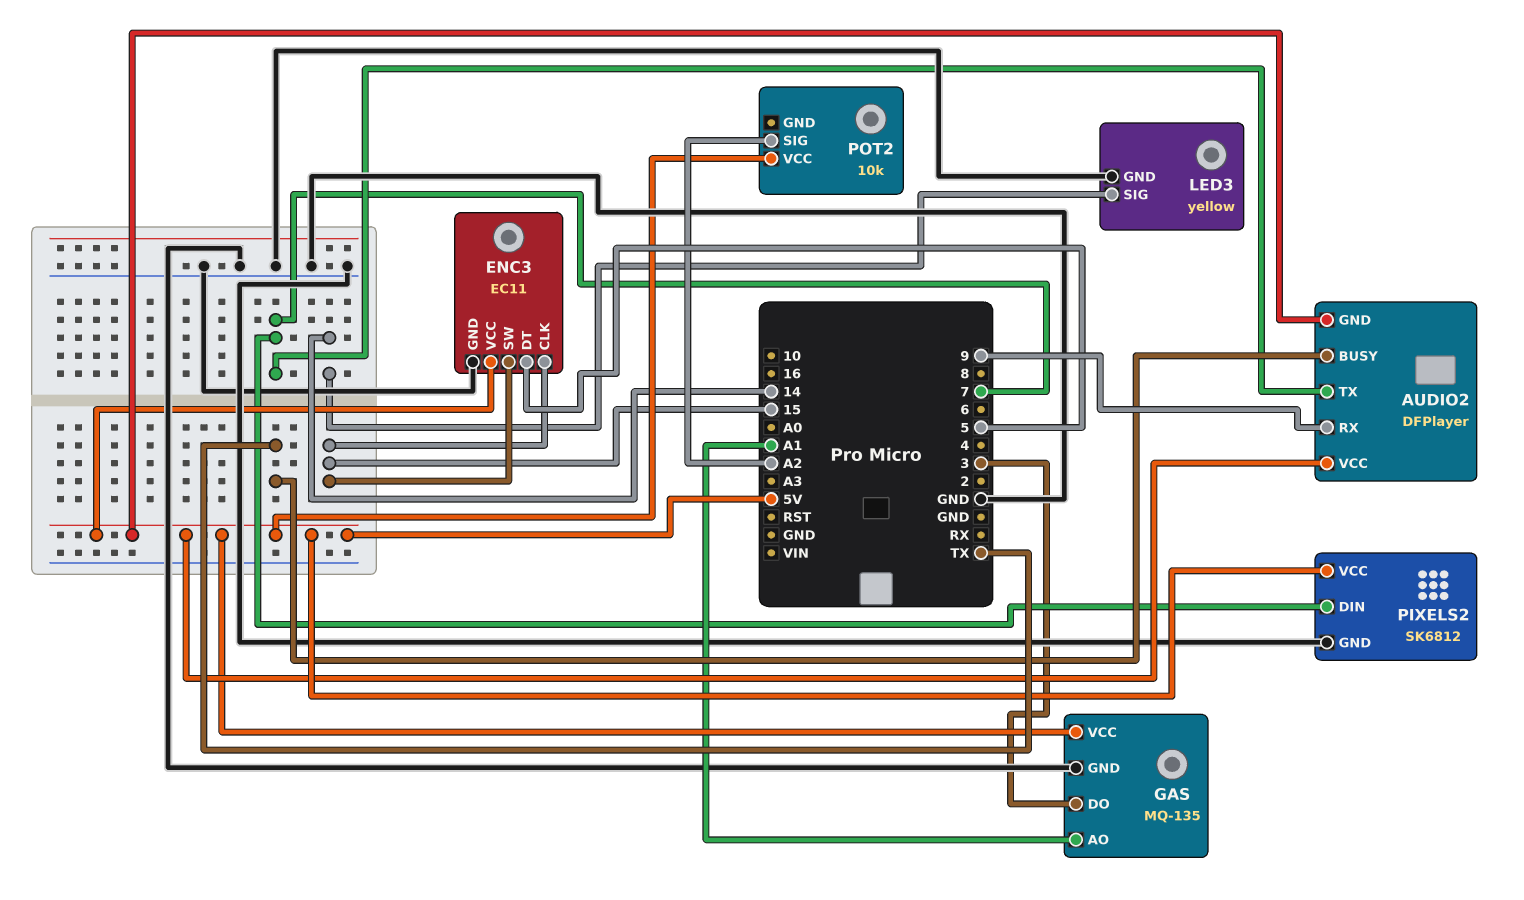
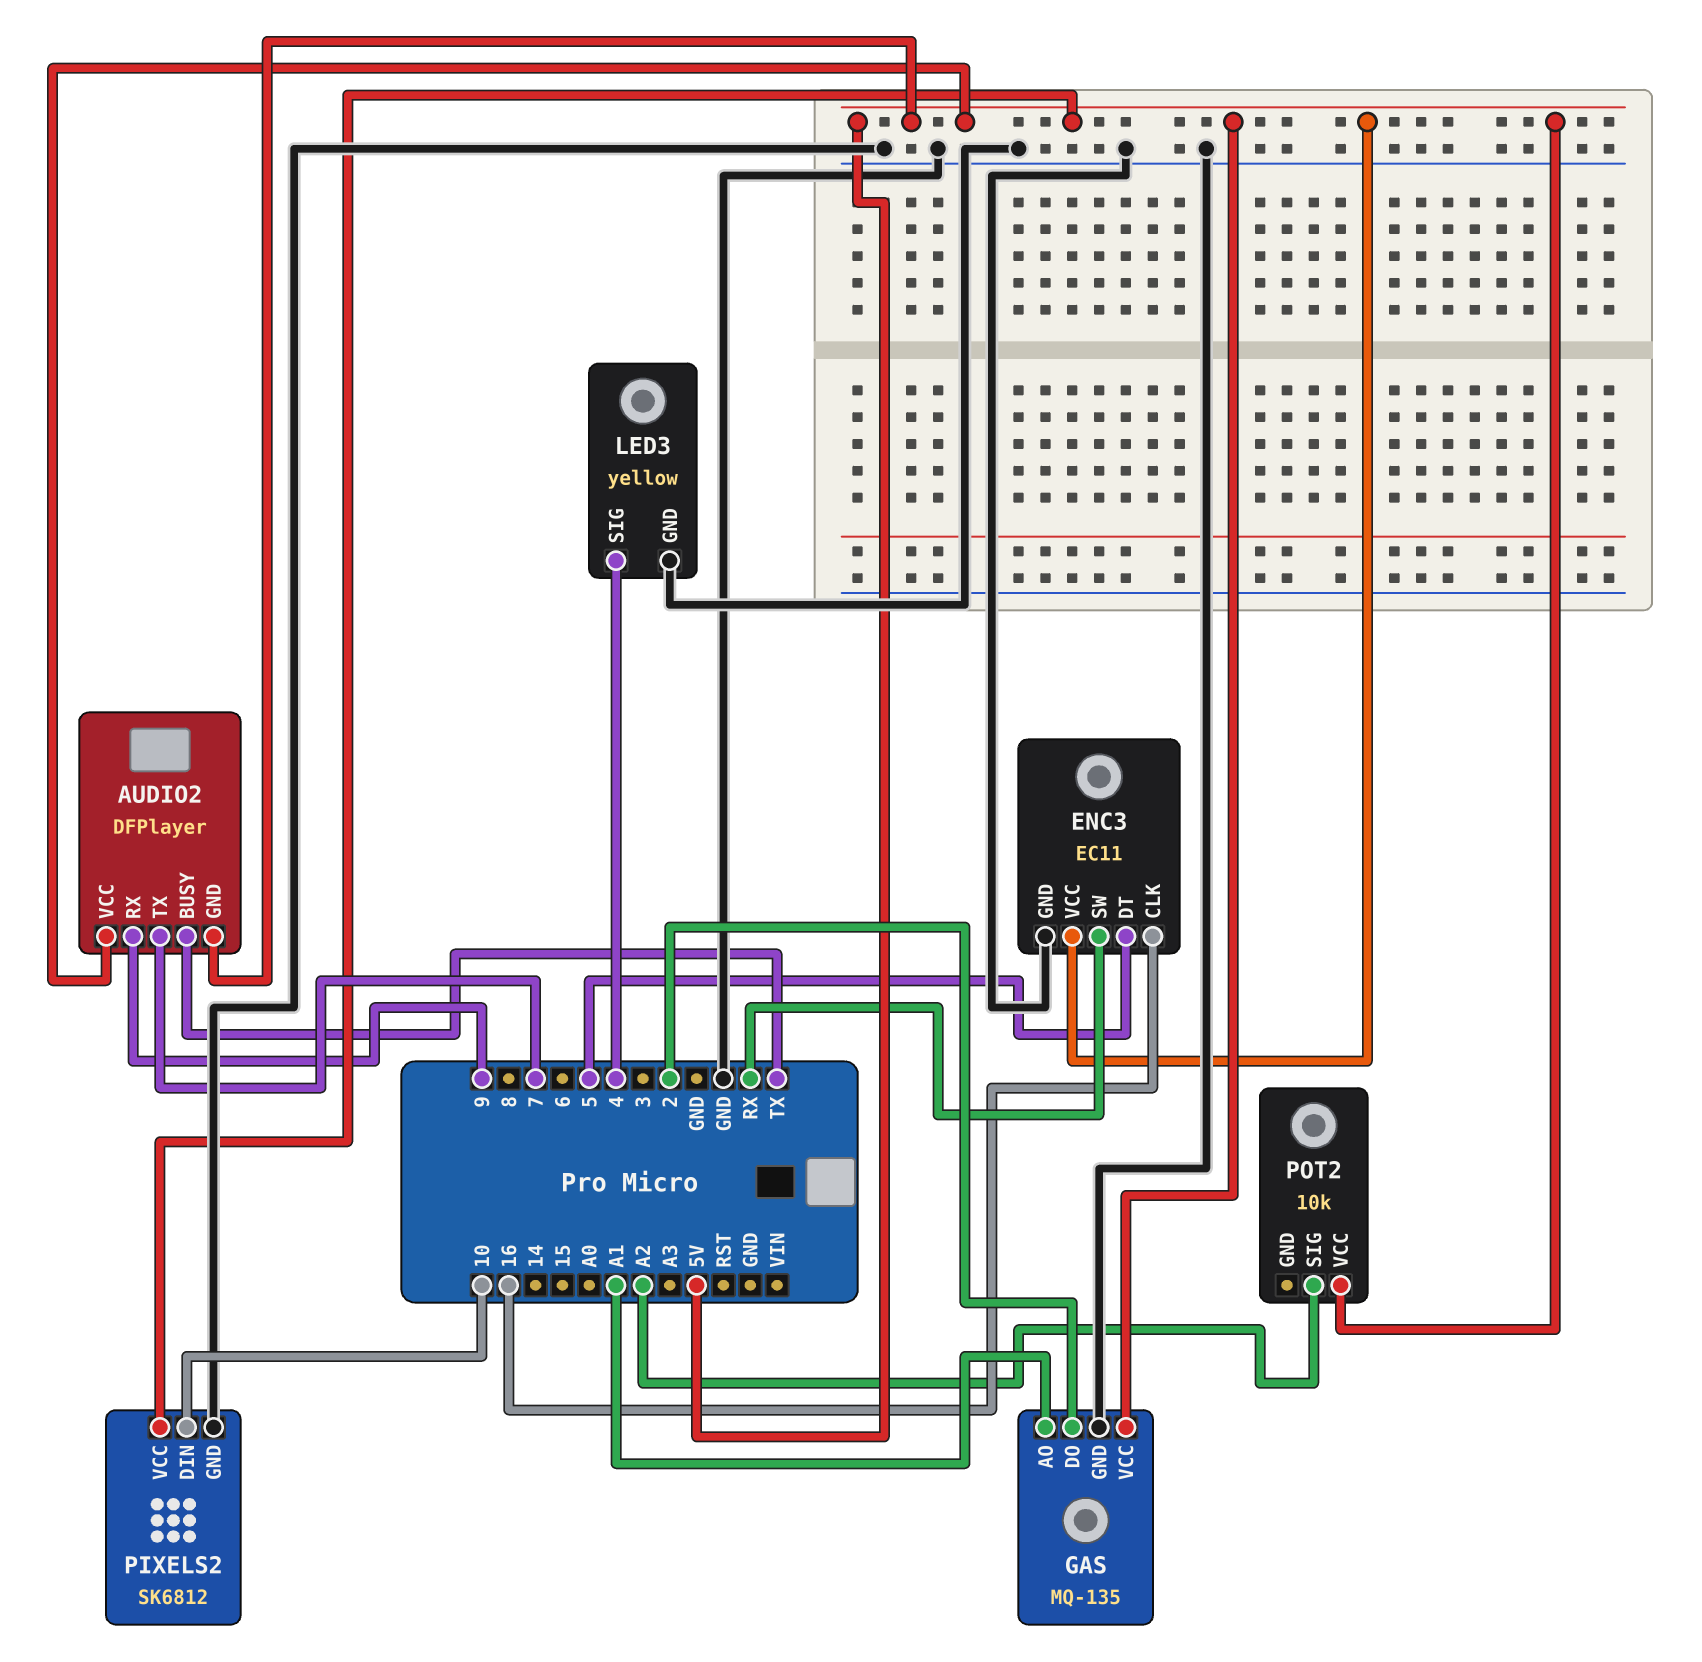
ENC3 pin CLK: 15 -> 16
ENC3 pin SW: 15 -> RX
GAS pin DO: 3 -> 2
LED3 pin SIG: 14 -> 4
PIXELS2 pin DIN: 7 -> 10

